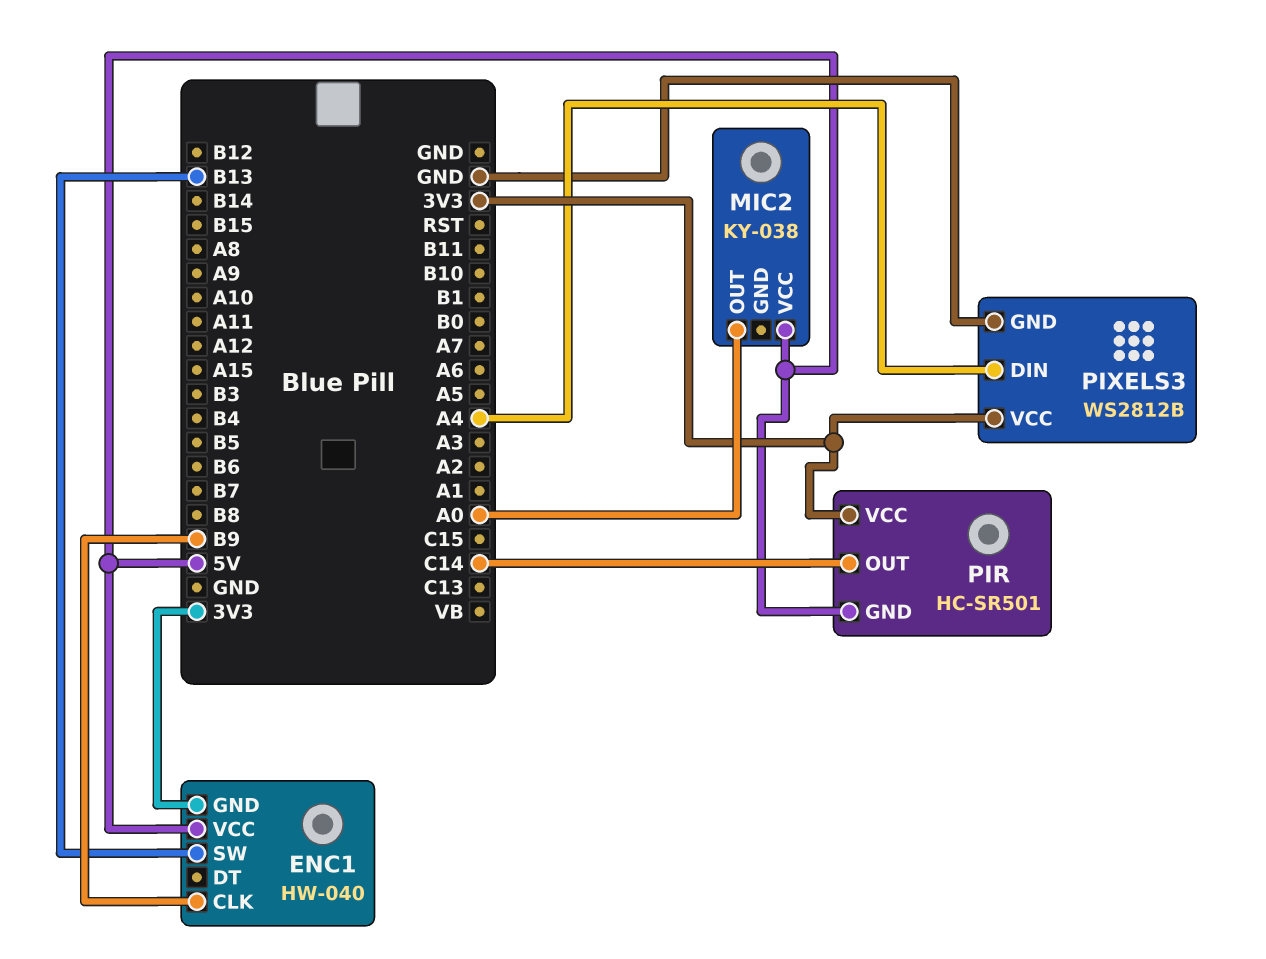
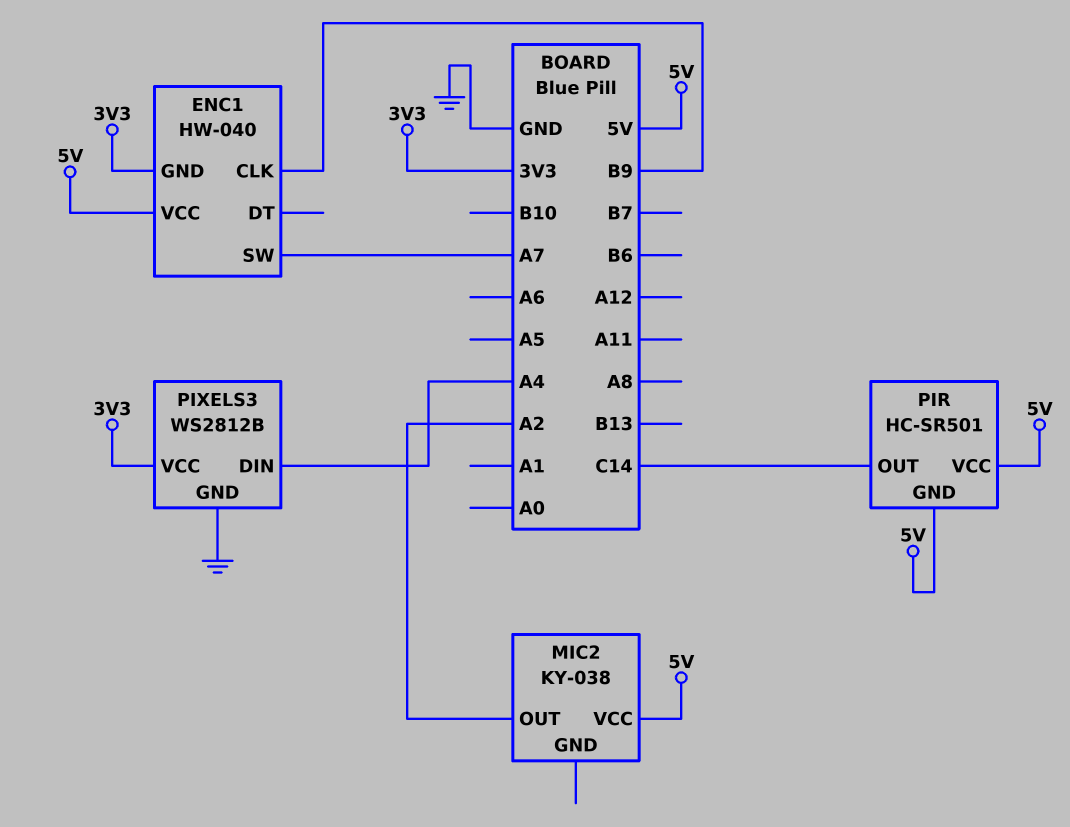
ENC1 pin SW: B13 -> A7
MIC2 pin OUT: A0 -> A2
PIR pin VCC: 3V3 -> 5V

